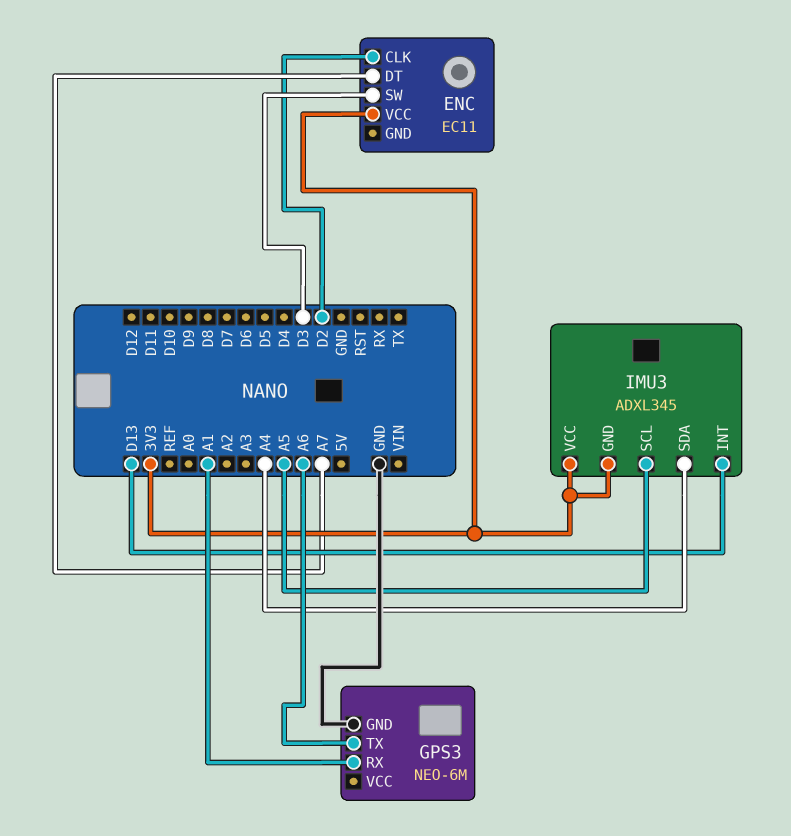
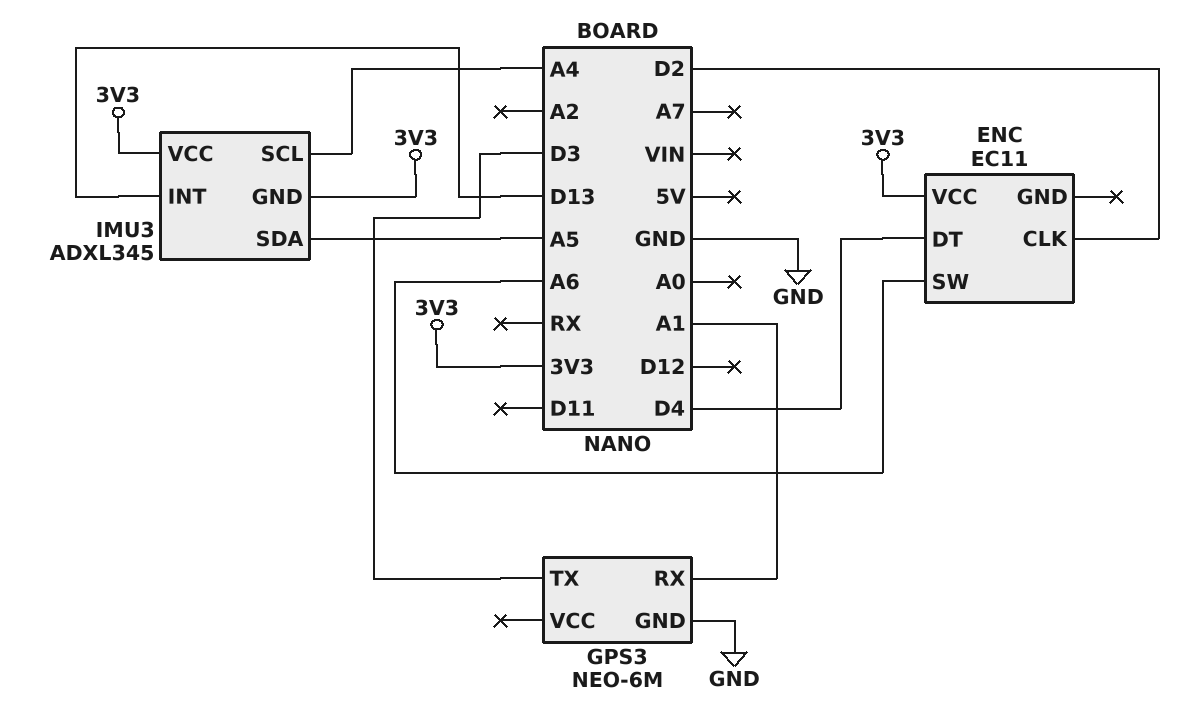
ENC pin DT: A7 -> D4
ENC pin SW: D3 -> A6
GPS3 pin TX: A6 -> D3
IMU3 pin SCL: A5 -> A4
IMU3 pin SDA: A4 -> A5

